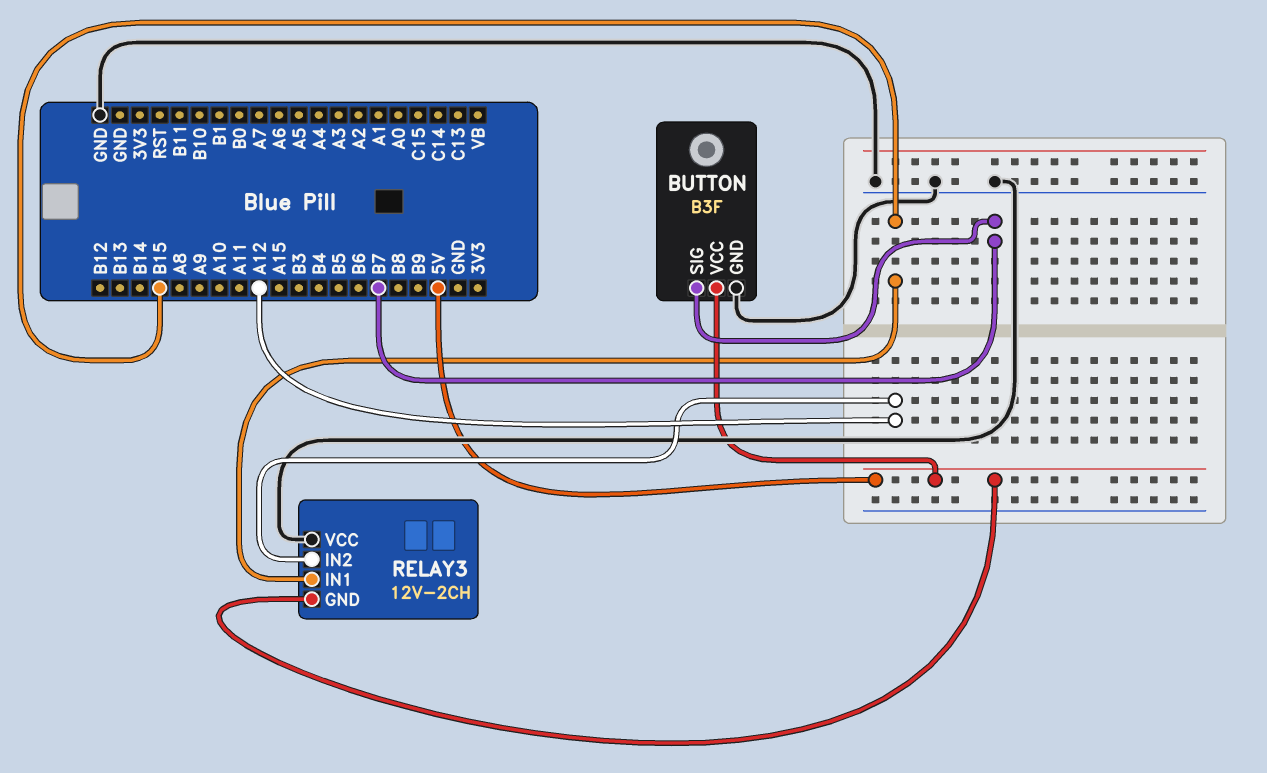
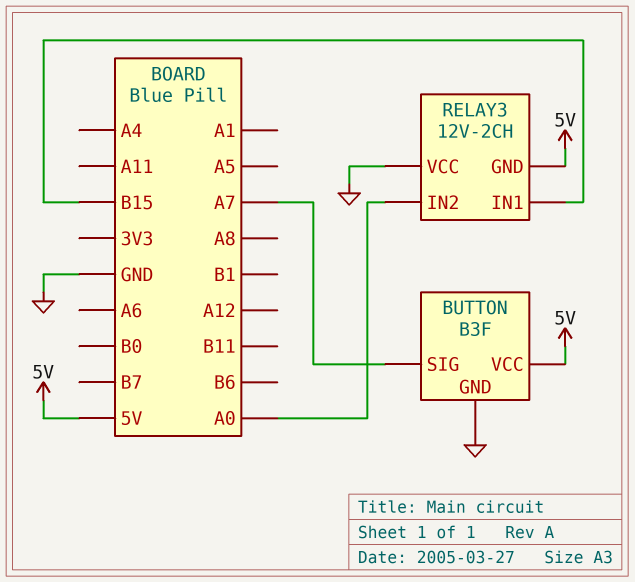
BUTTON pin SIG: B7 -> A7
RELAY3 pin IN2: A12 -> A0

